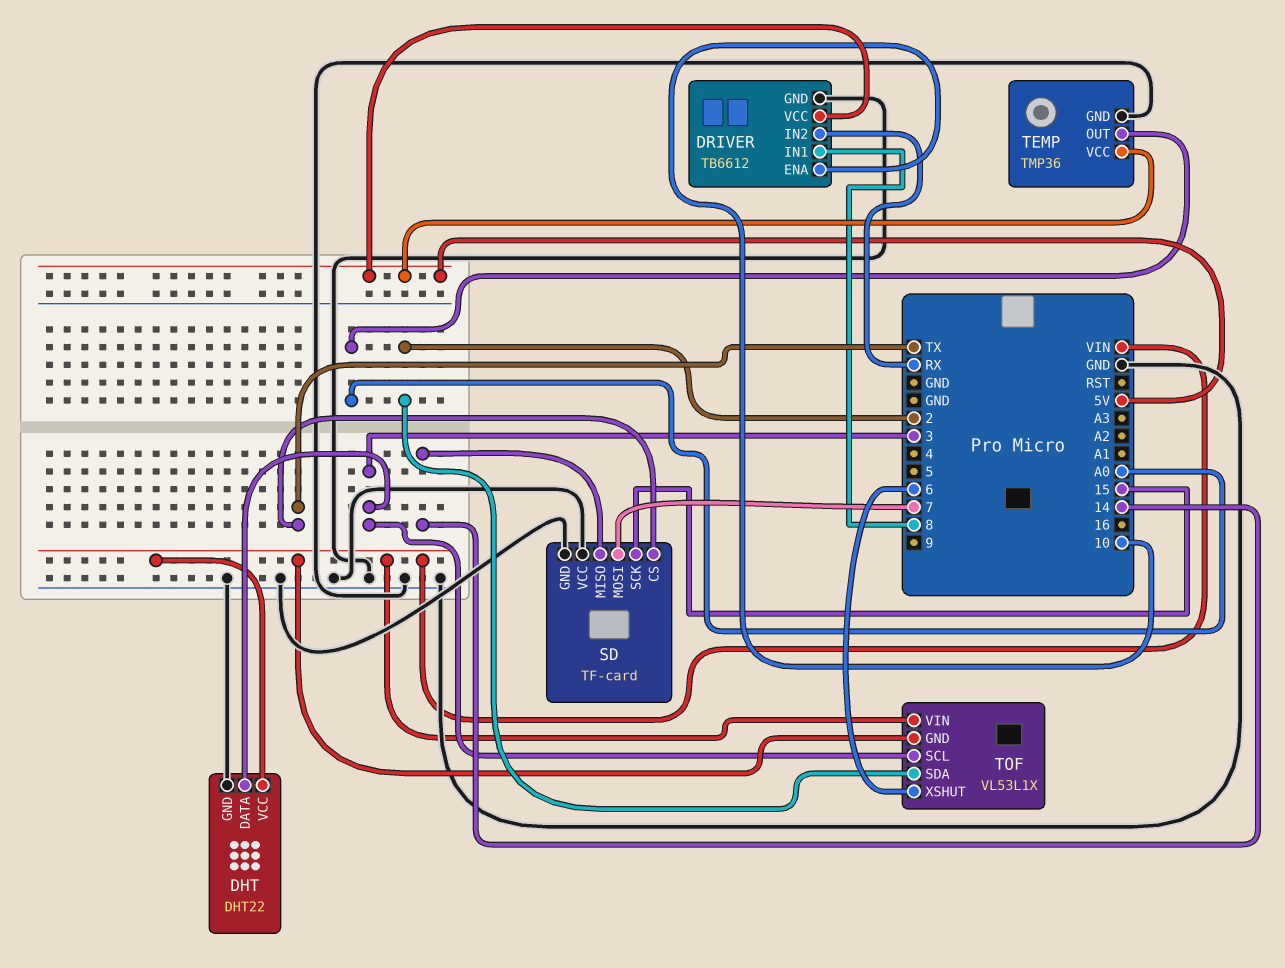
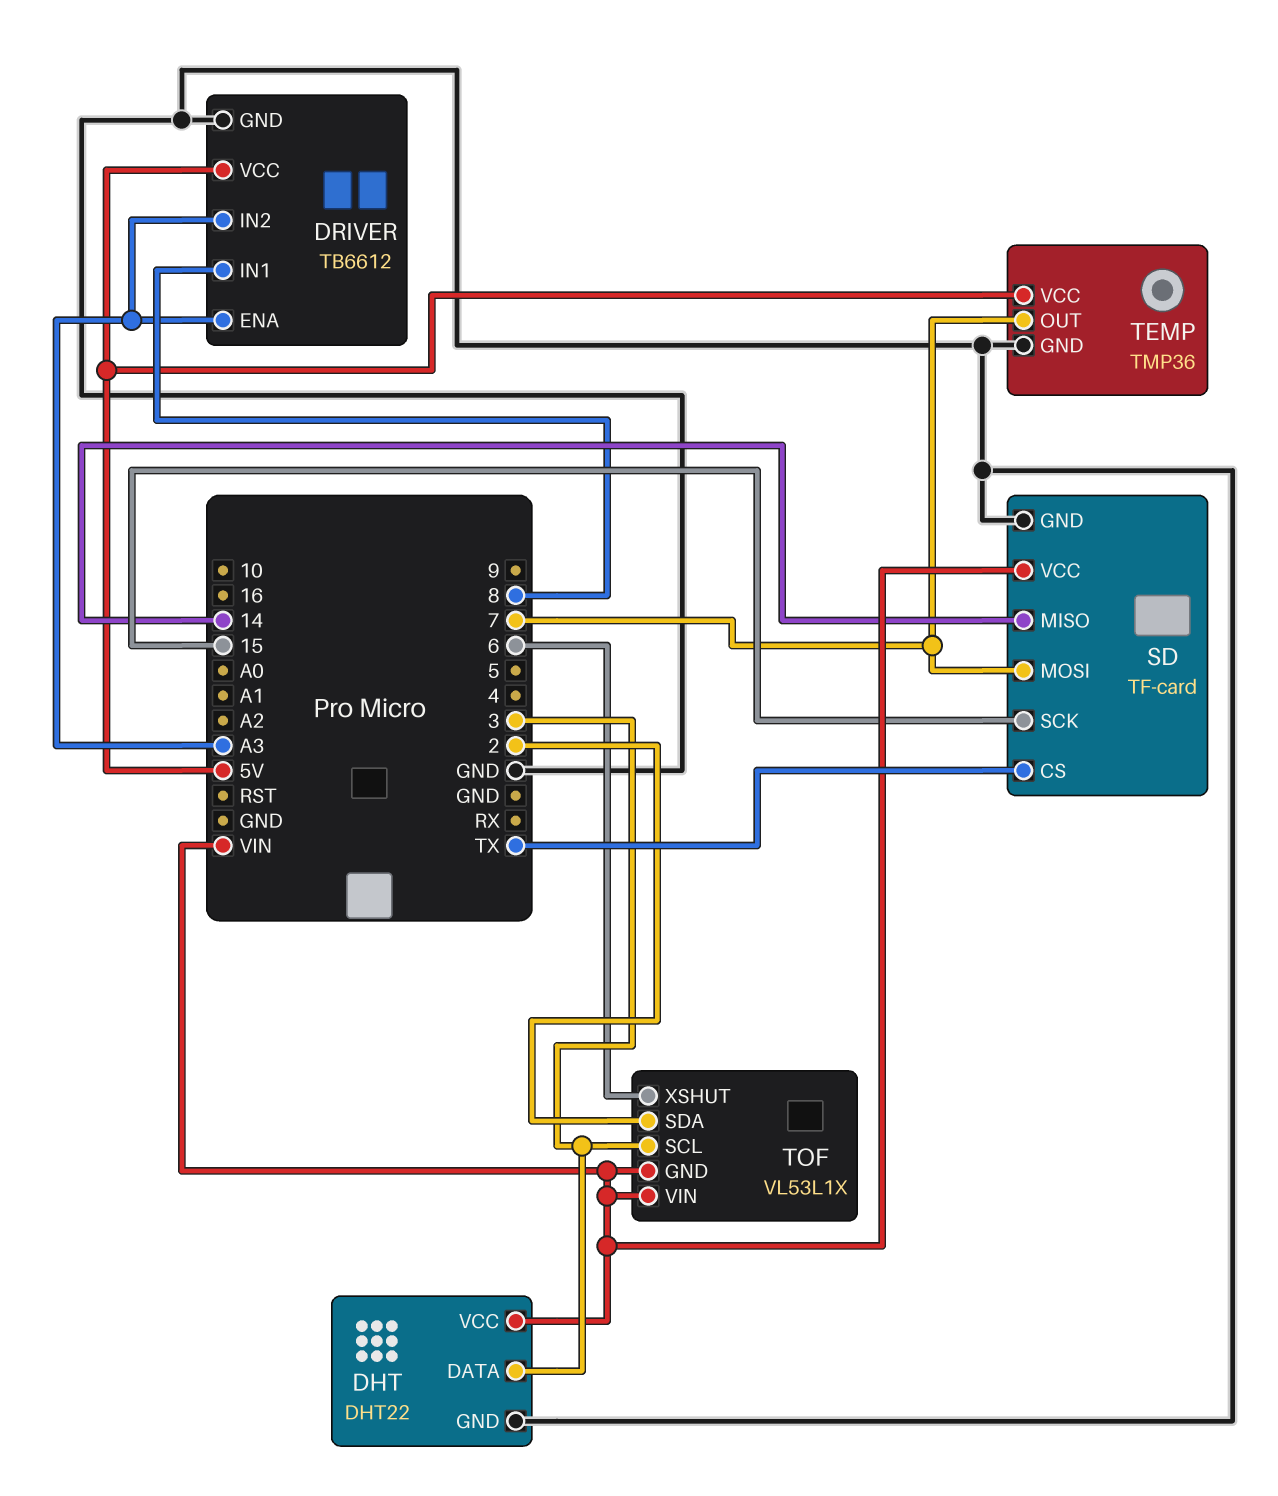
DRIVER pin ENA: 10 -> A3
DRIVER pin IN2: RX -> A3
SD pin VCC: GND -> VIN
TEMP pin OUT: A0 -> 7

